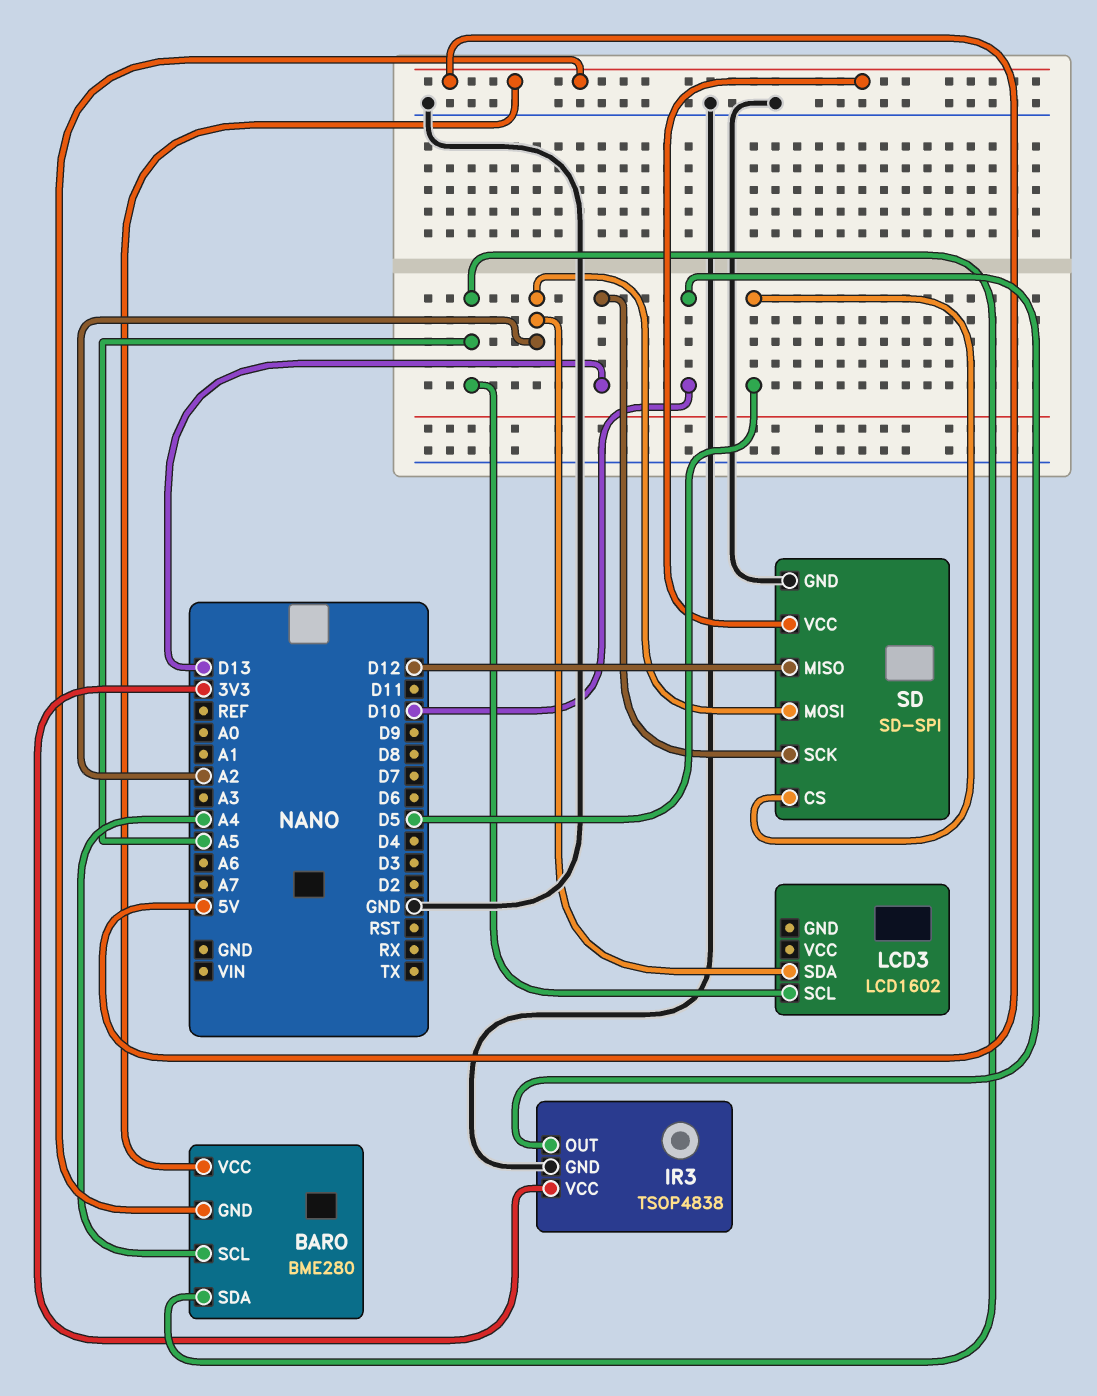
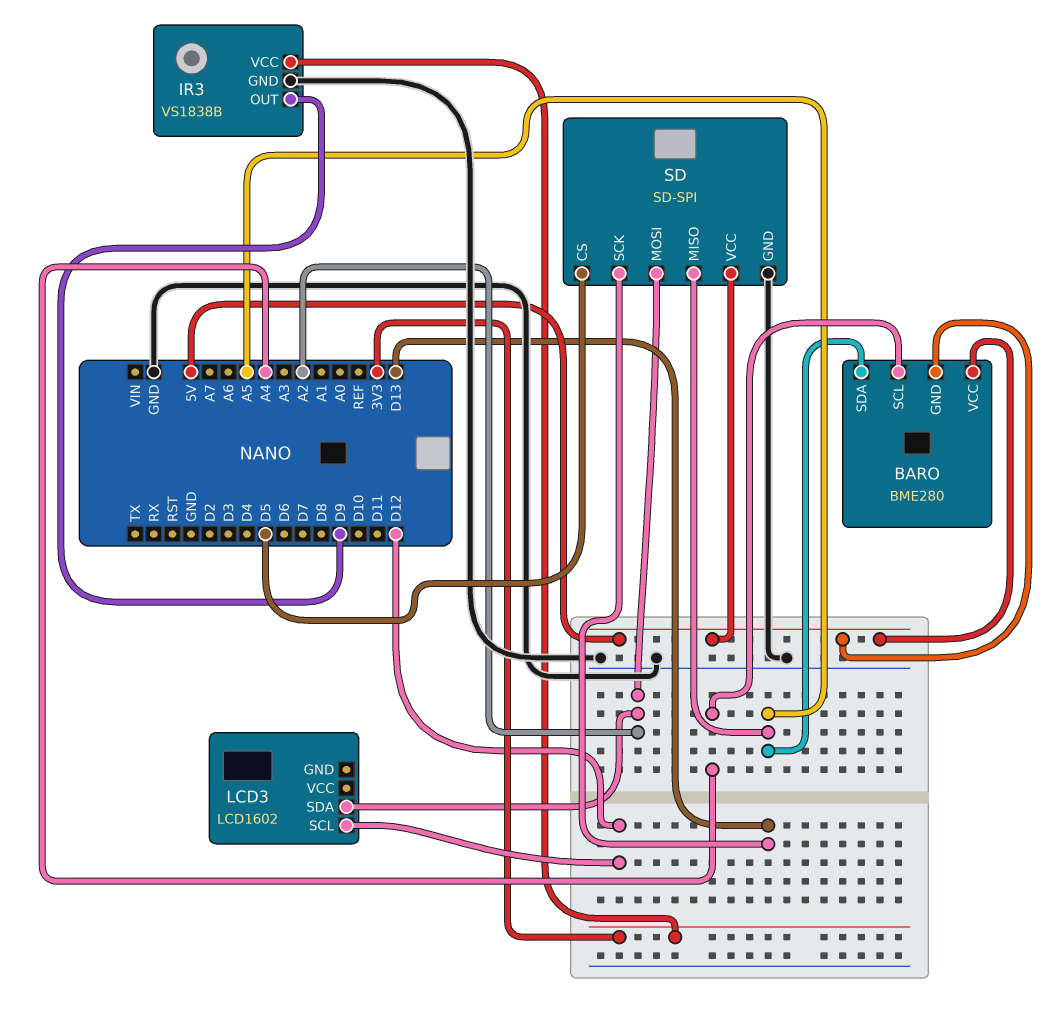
IR3: TSOP4838 -> VS1838B
IR3 pin OUT: D10 -> D9
LCD3 pin SCL: A5 -> D12
SD pin MISO: D12 -> A5

